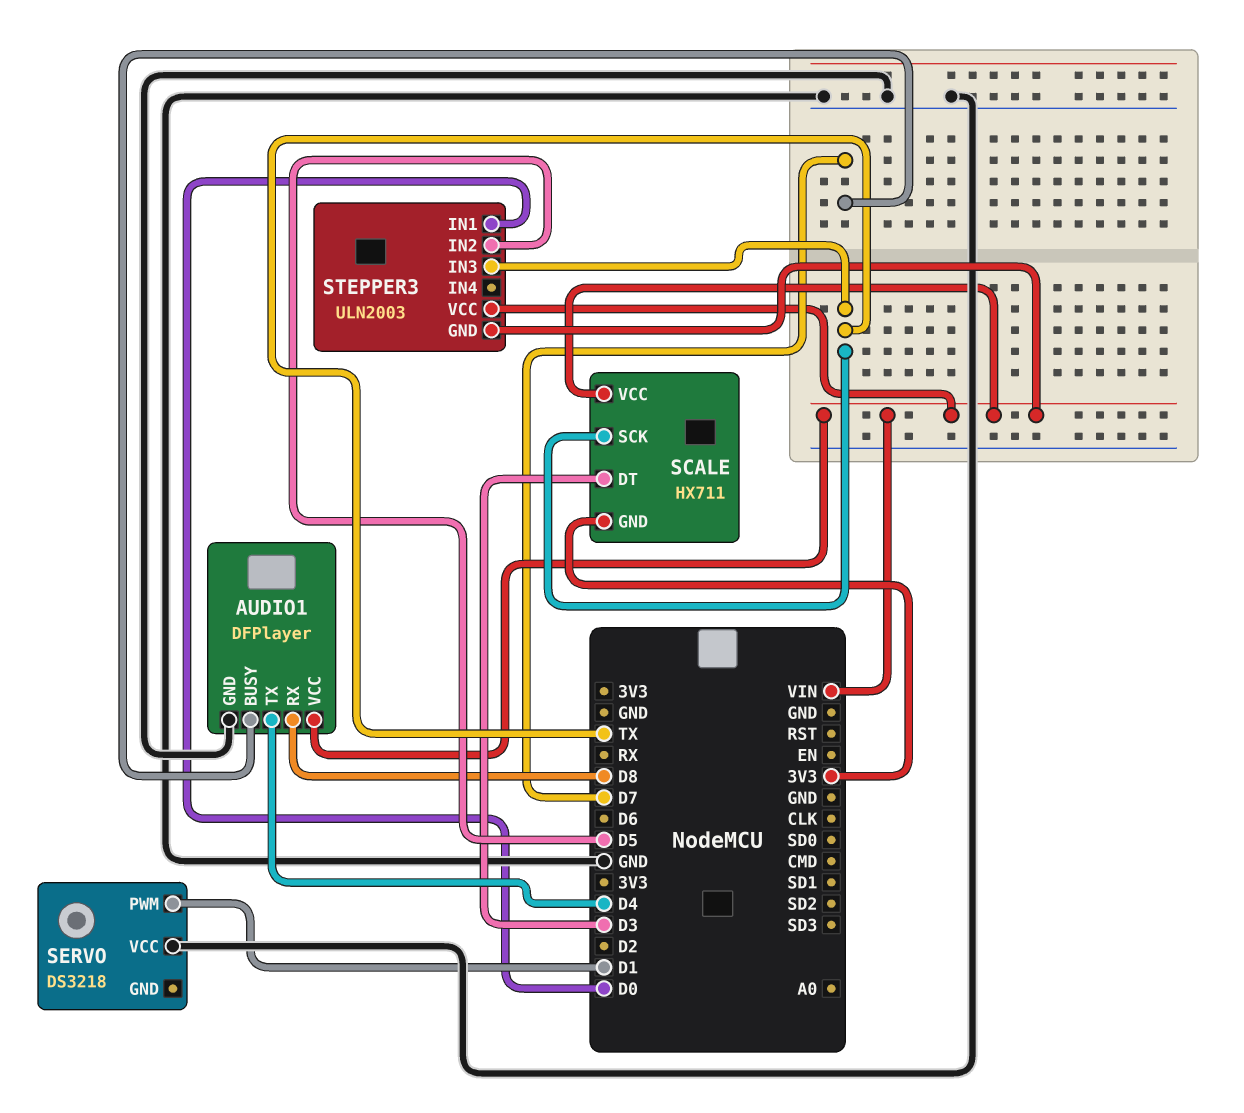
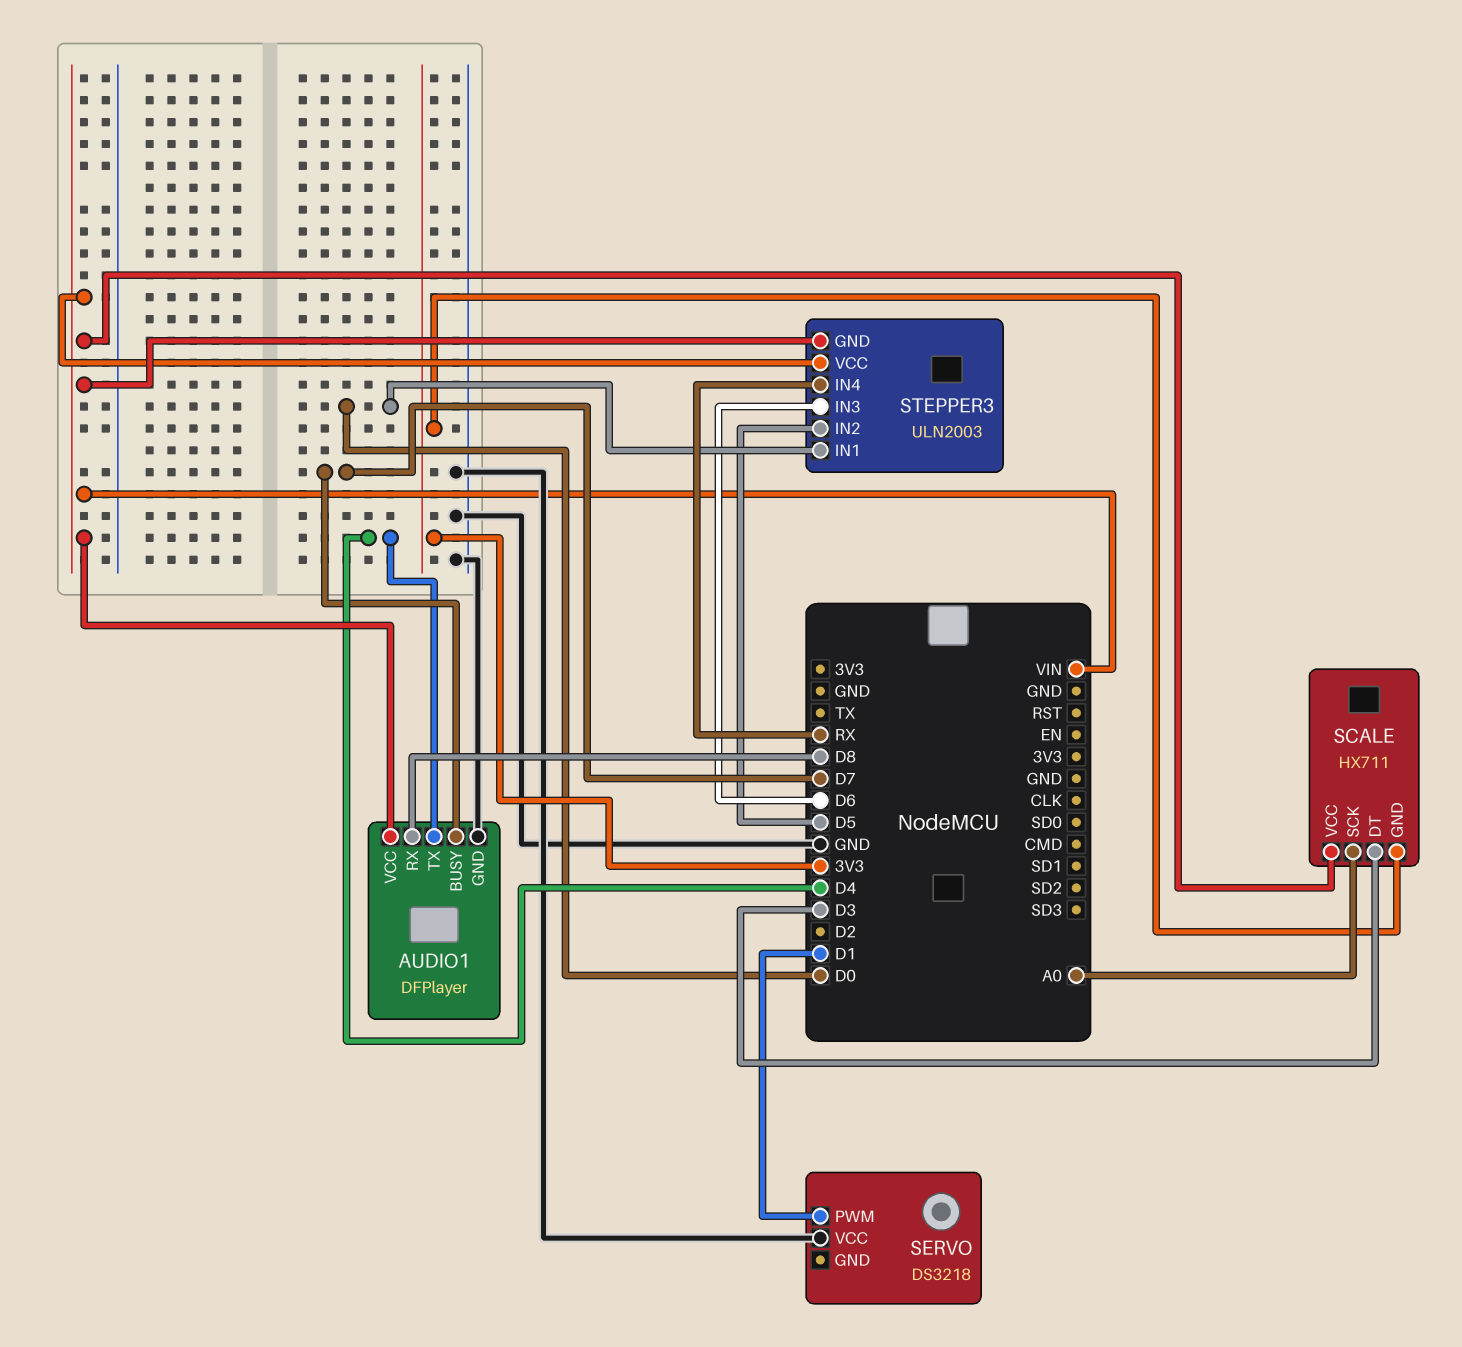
SCALE pin SCK: TX -> A0
STEPPER3 pin IN3: TX -> D6
STEPPER3 pin IN4: none -> RX

